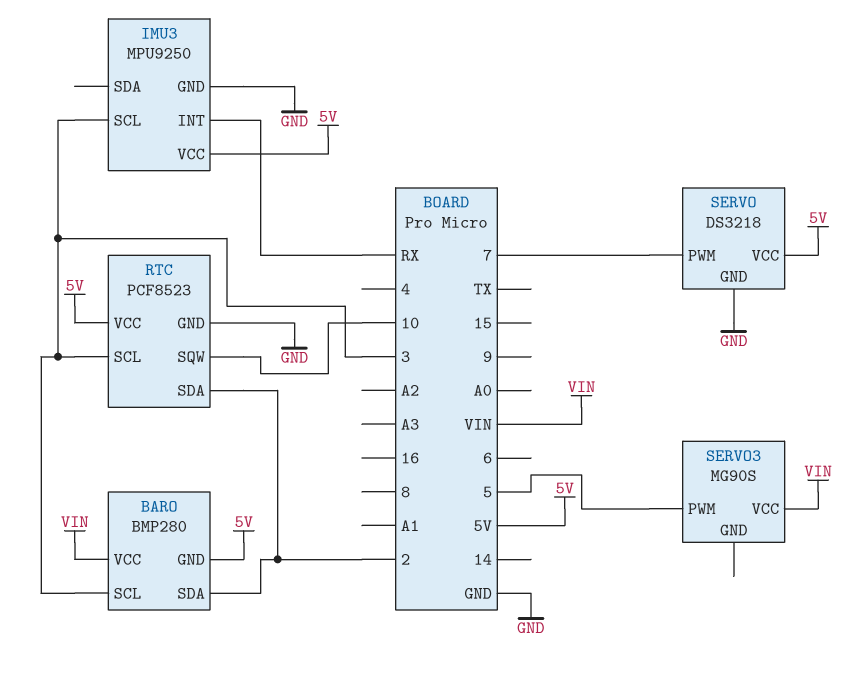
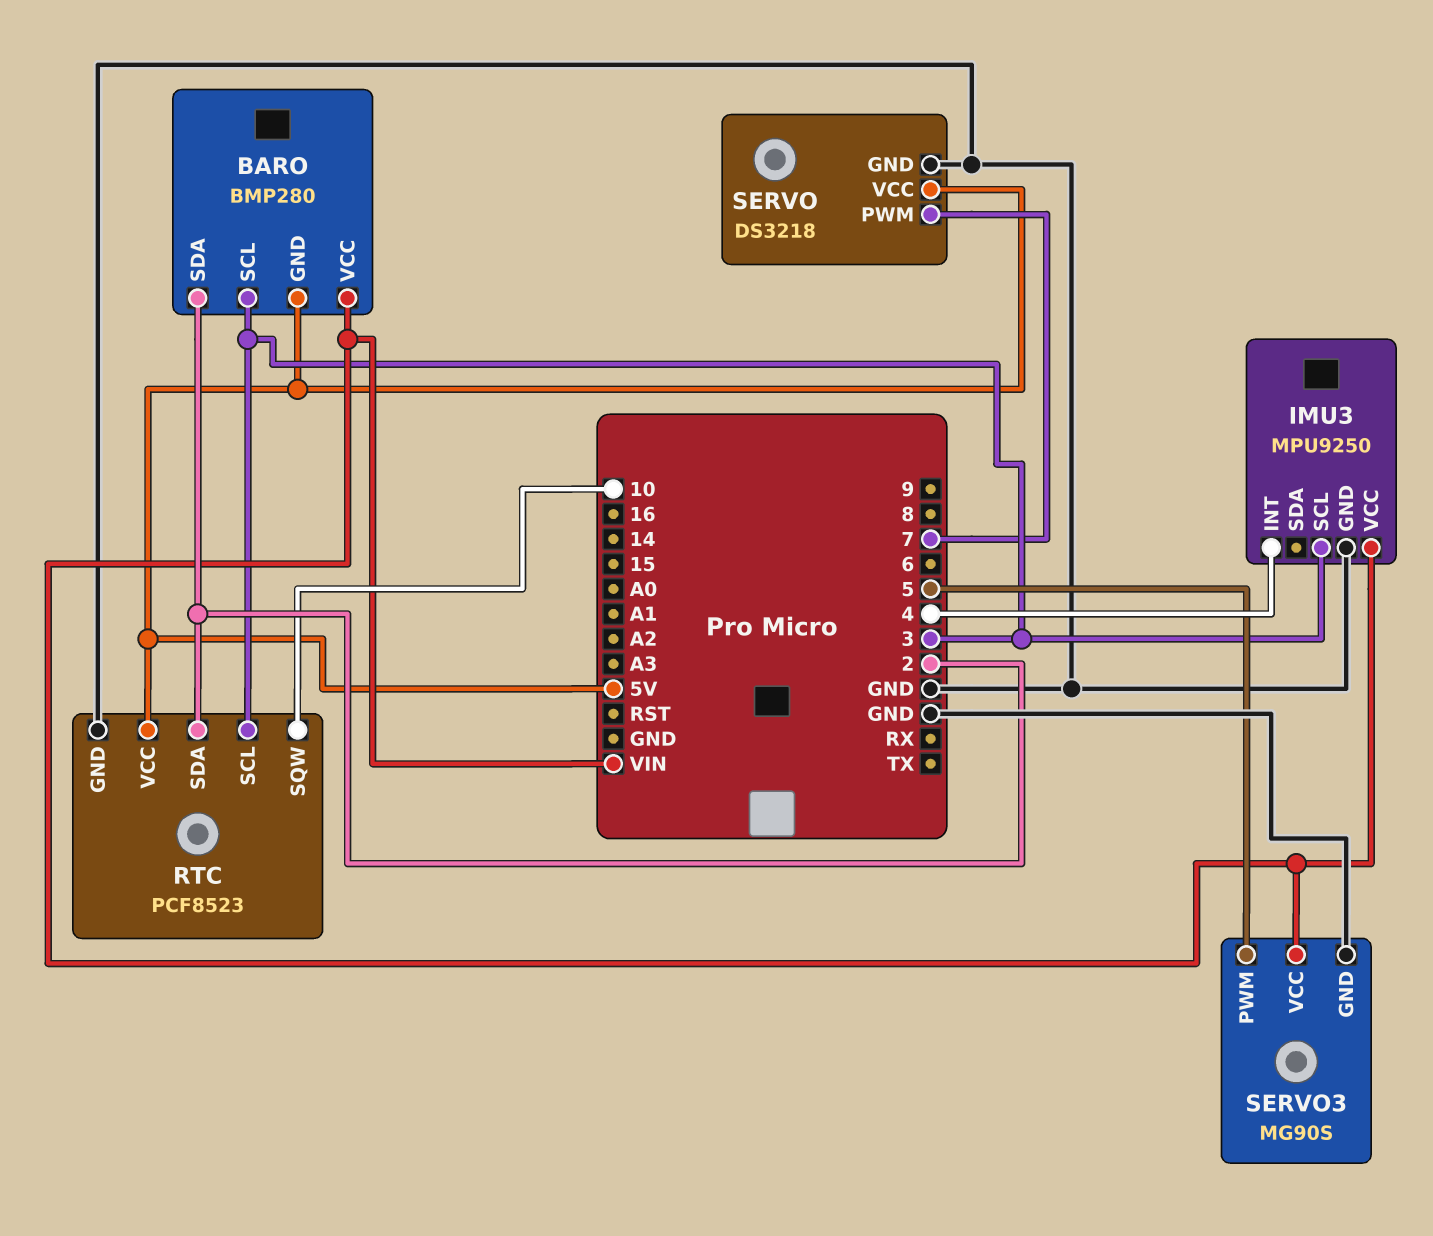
IMU3 pin INT: RX -> 4
IMU3 pin VCC: 5V -> VIN
SERVO3 pin GND: none -> GND

